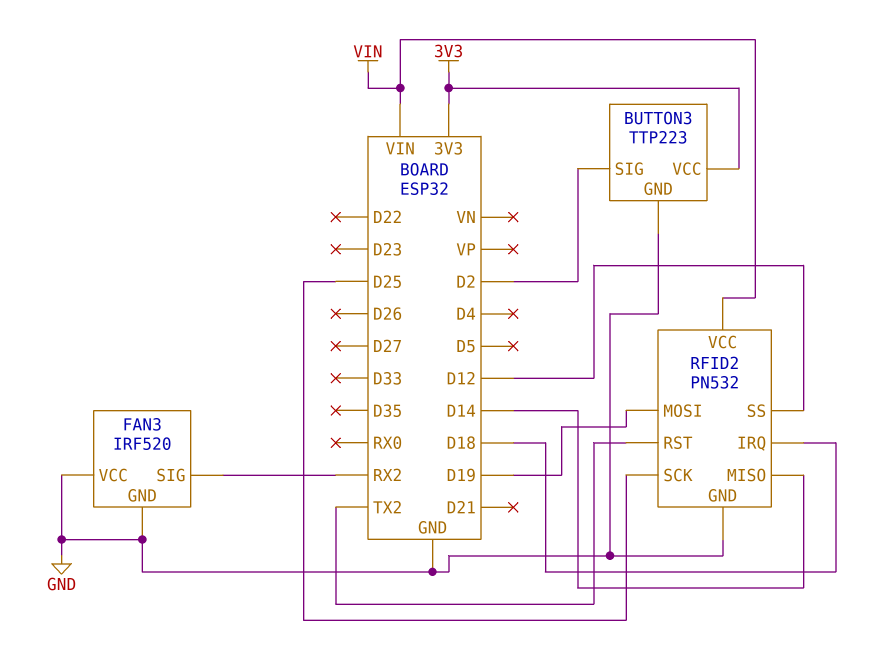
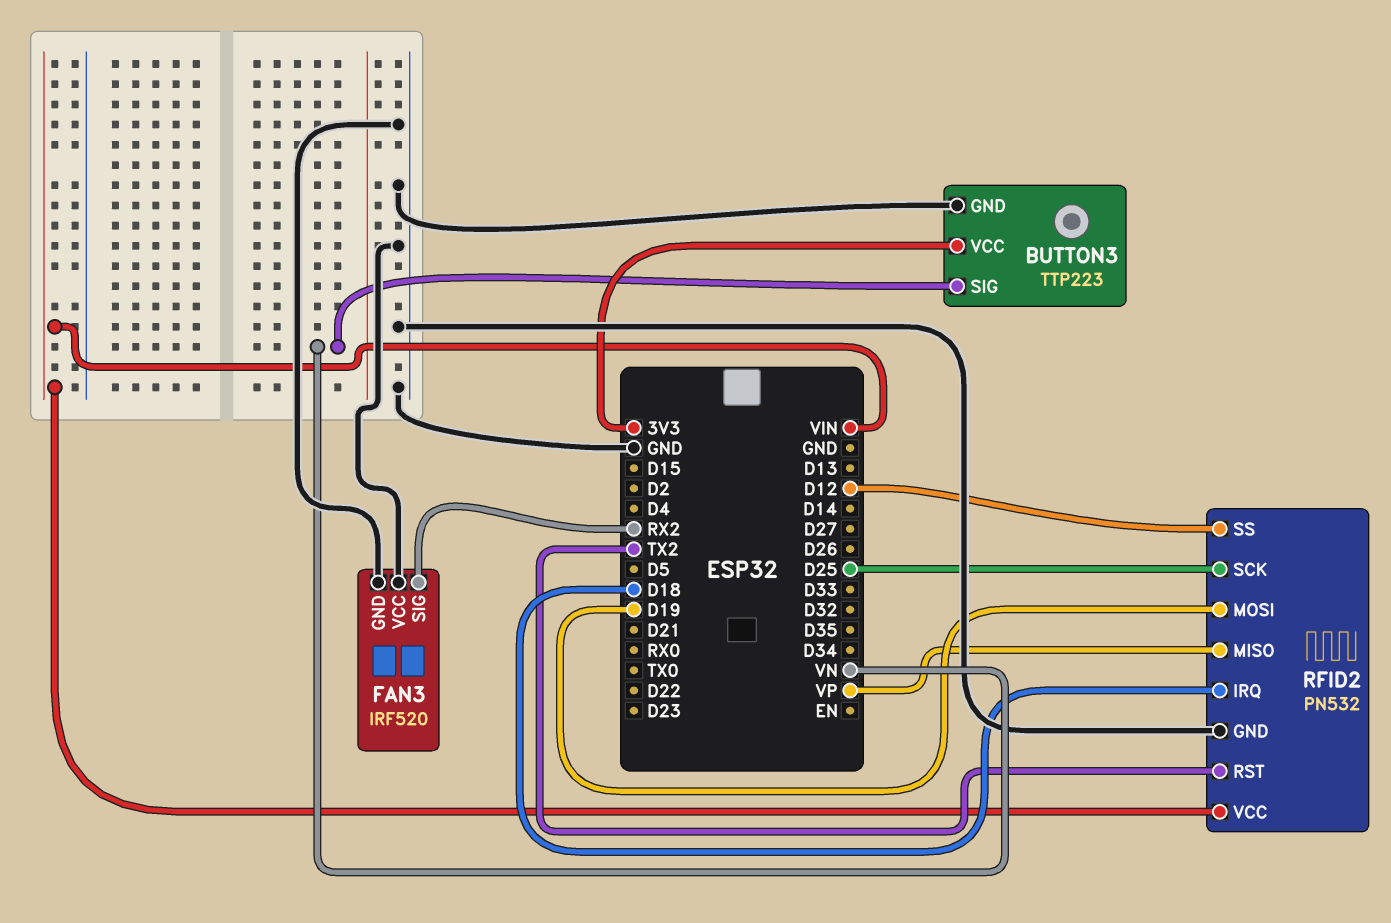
BUTTON3 pin SIG: D2 -> VN
RFID2 pin MISO: D14 -> VP

